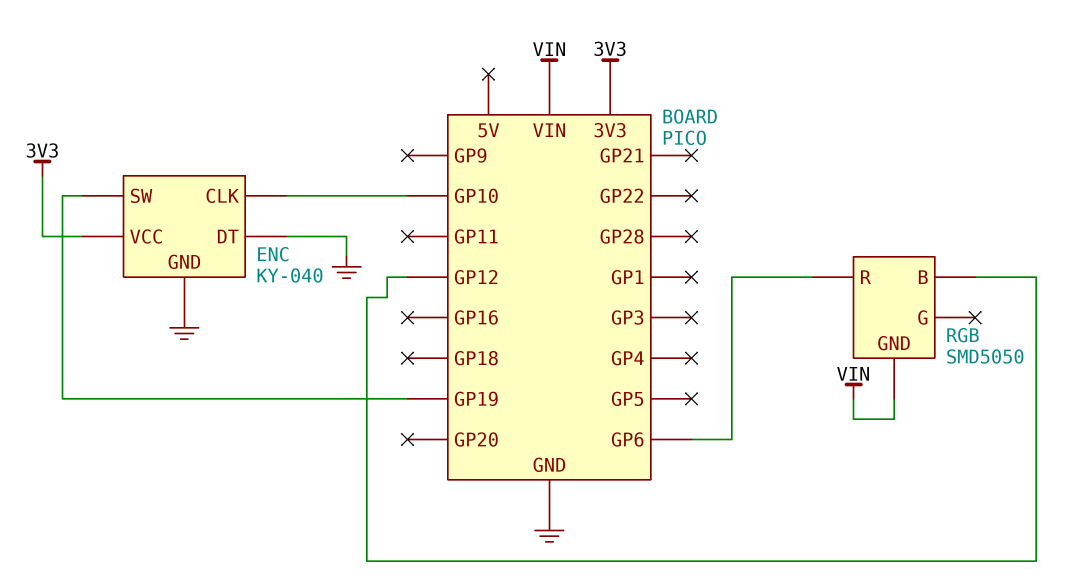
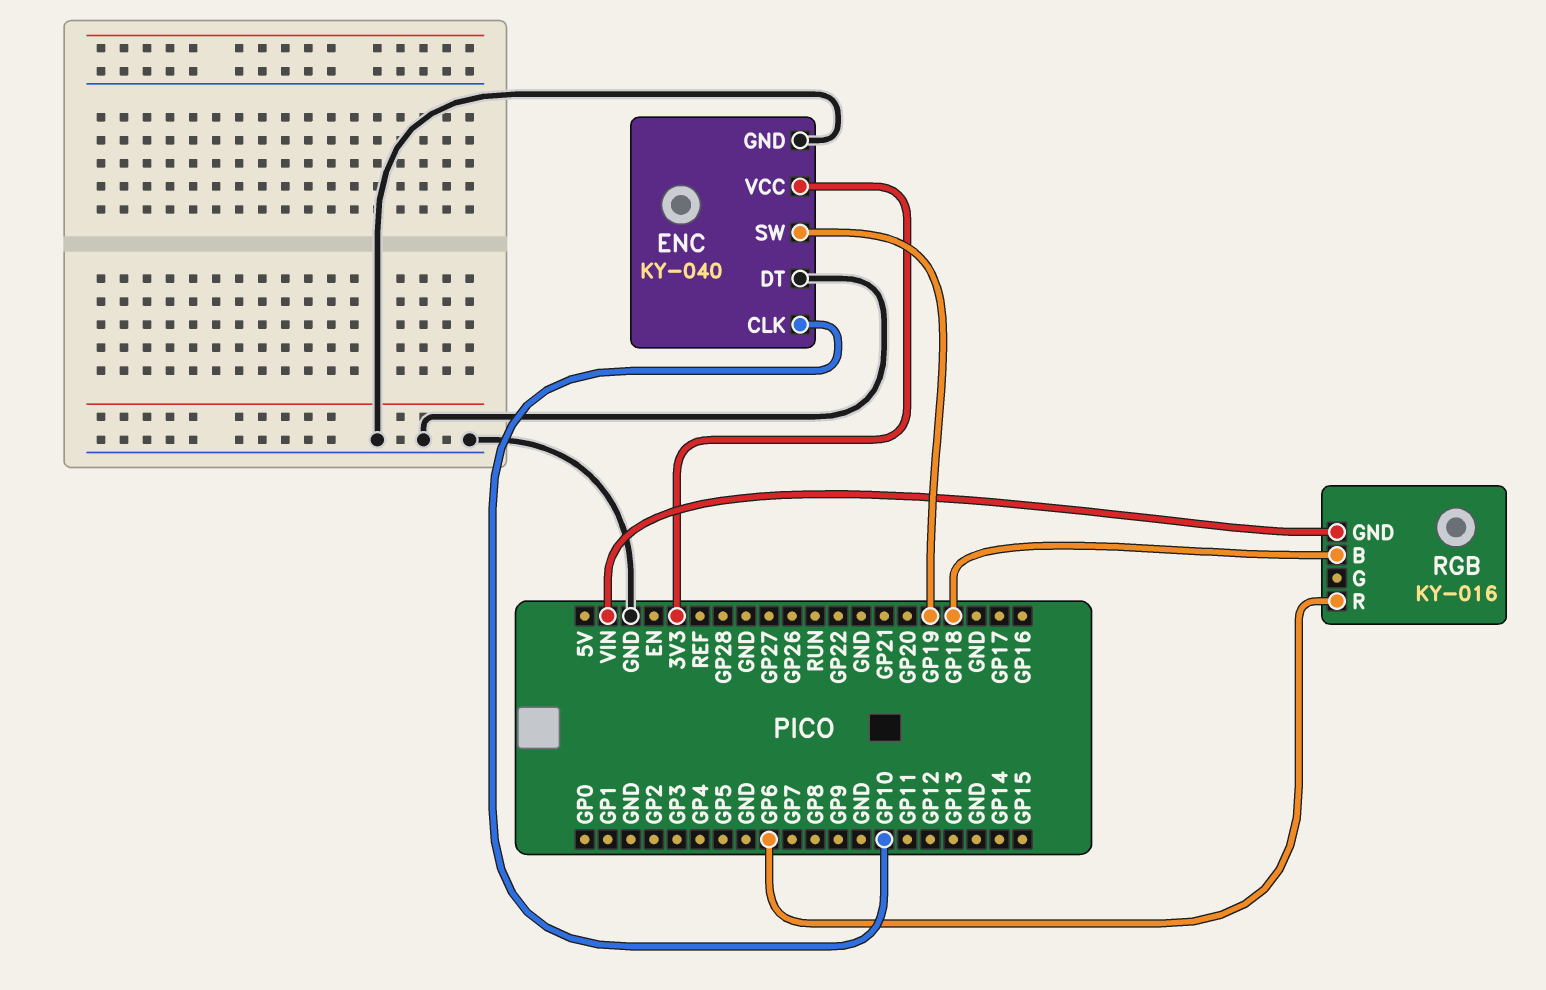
RGB: SMD5050 -> KY-016
RGB pin B: GP12 -> GP18

